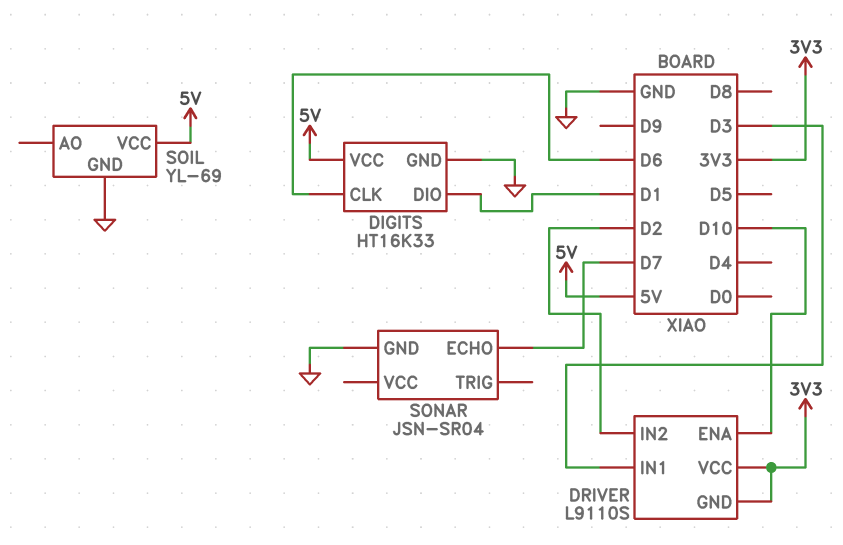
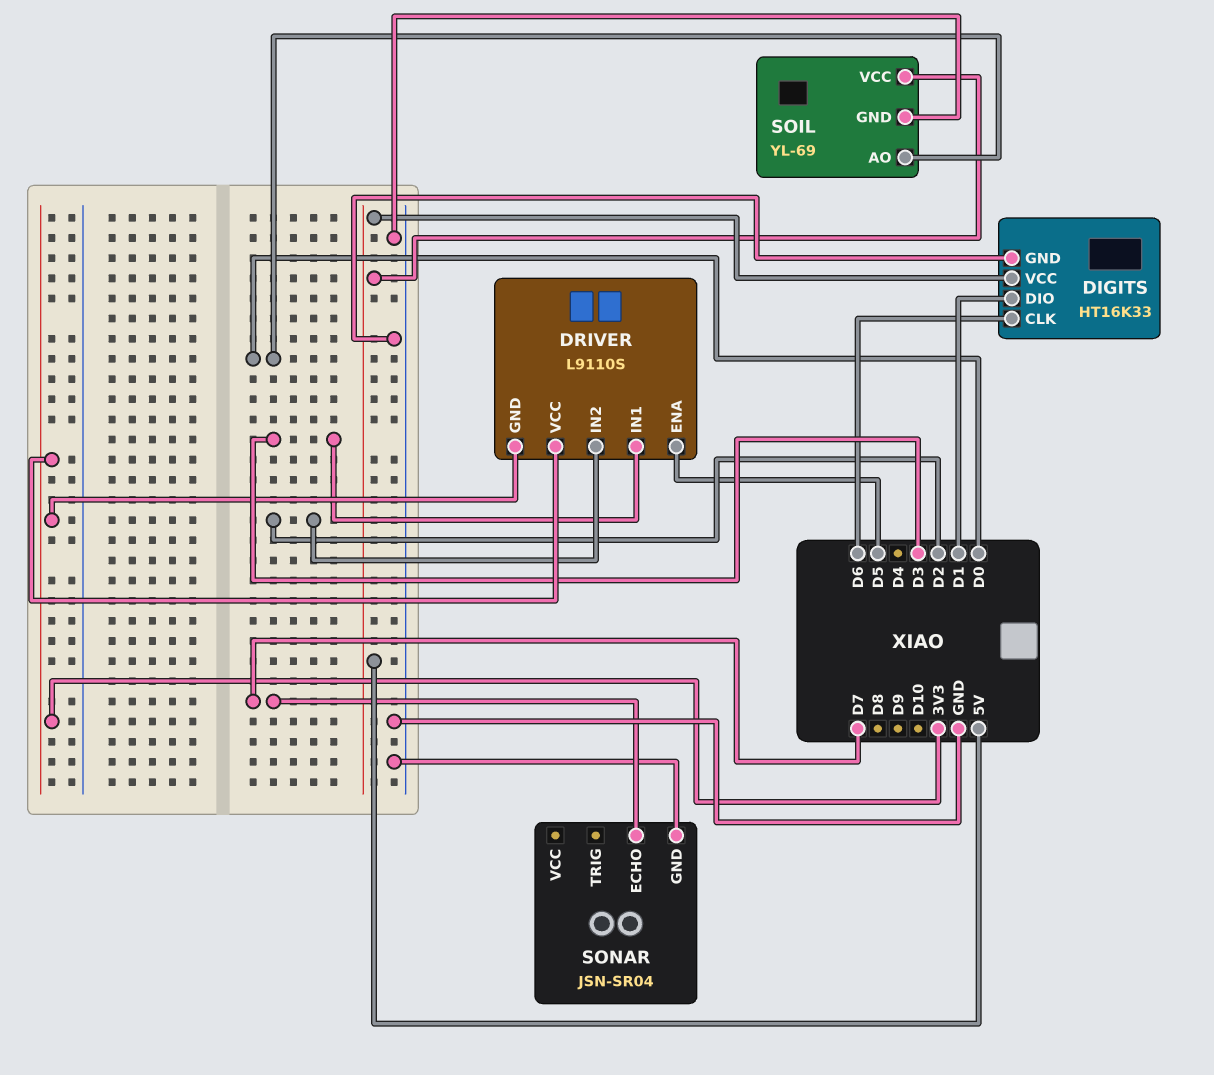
DRIVER pin ENA: D10 -> D5
SOIL pin AO: none -> D0

